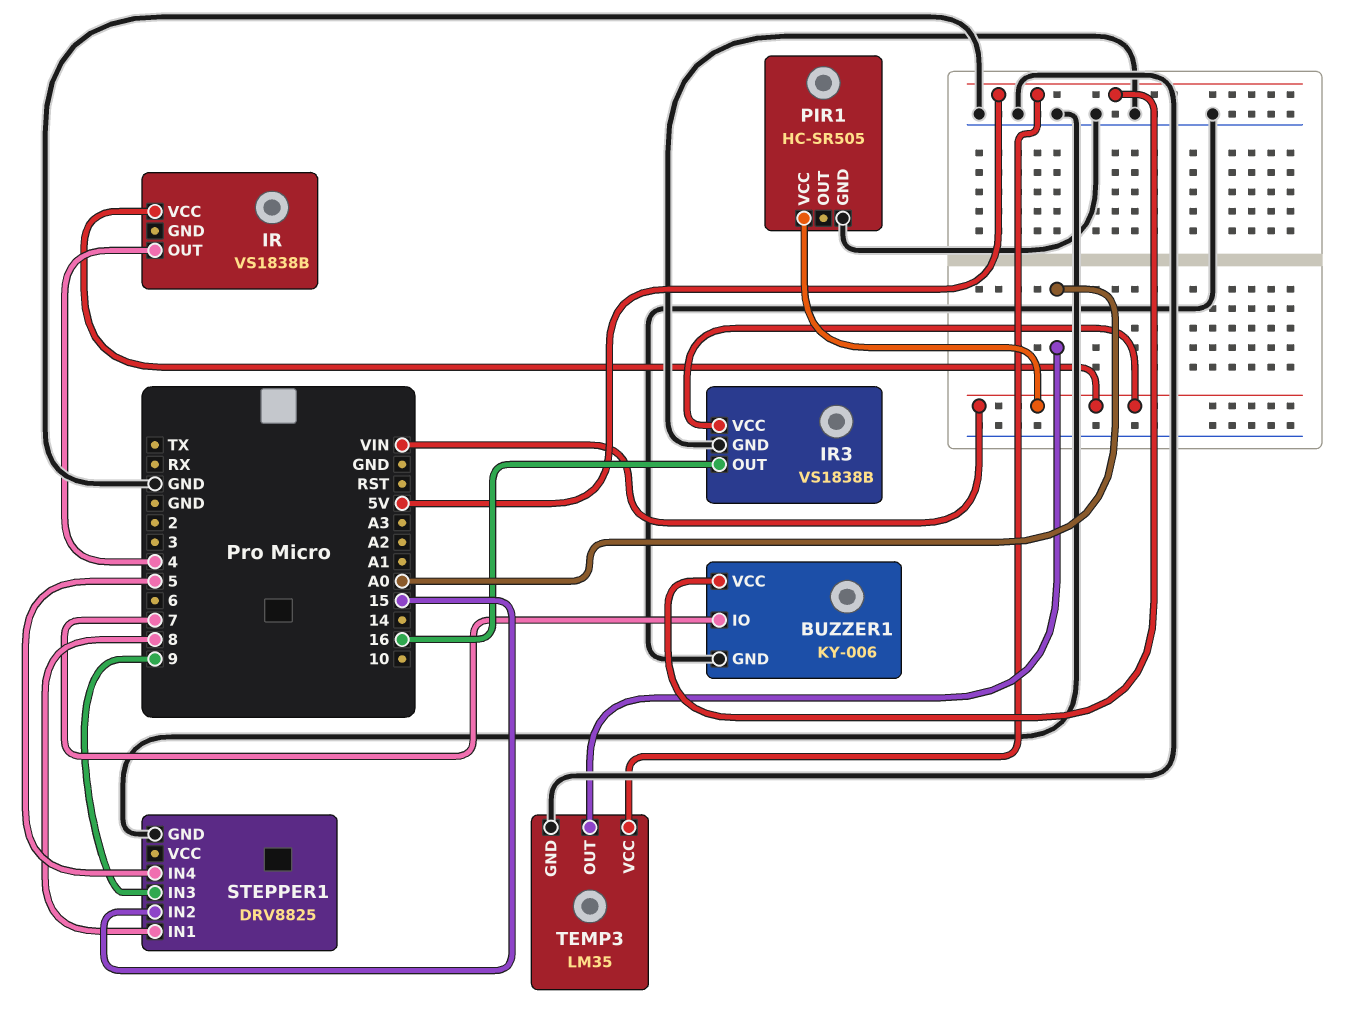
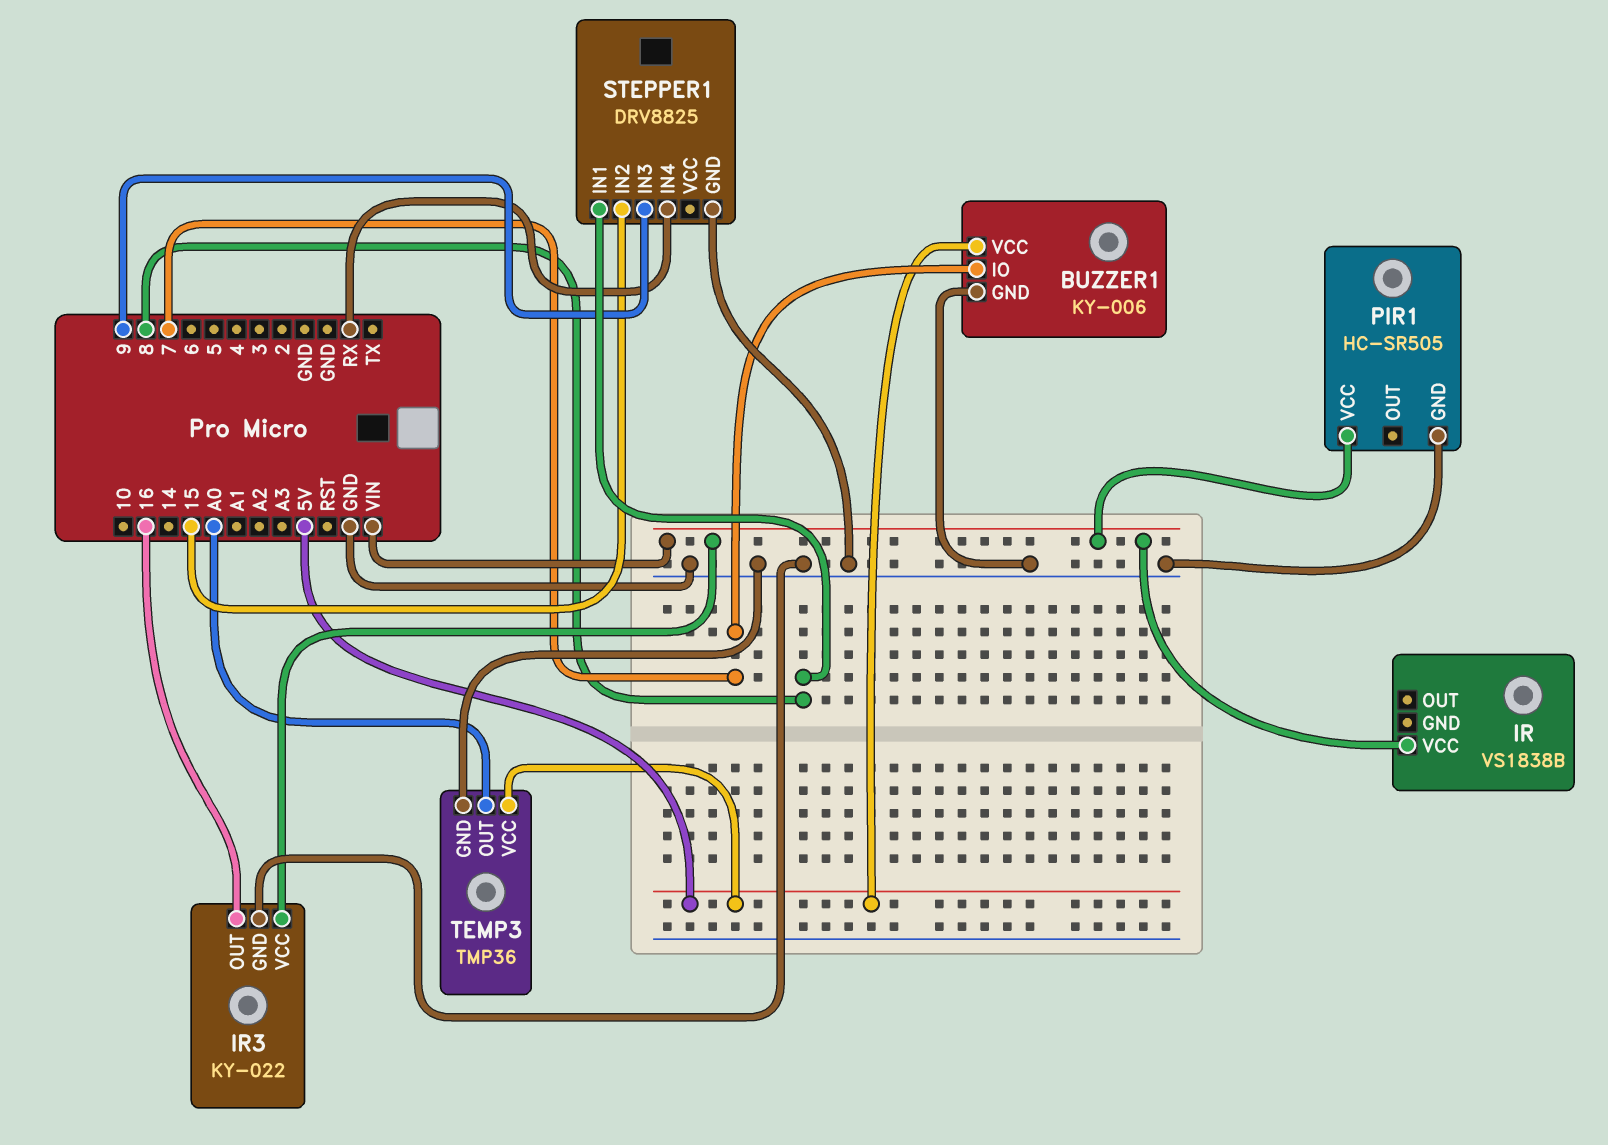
IR pin OUT: 4 -> none
IR3: VS1838B -> KY-022
STEPPER1 pin IN4: 5 -> RX
TEMP3: LM35 -> TMP36

